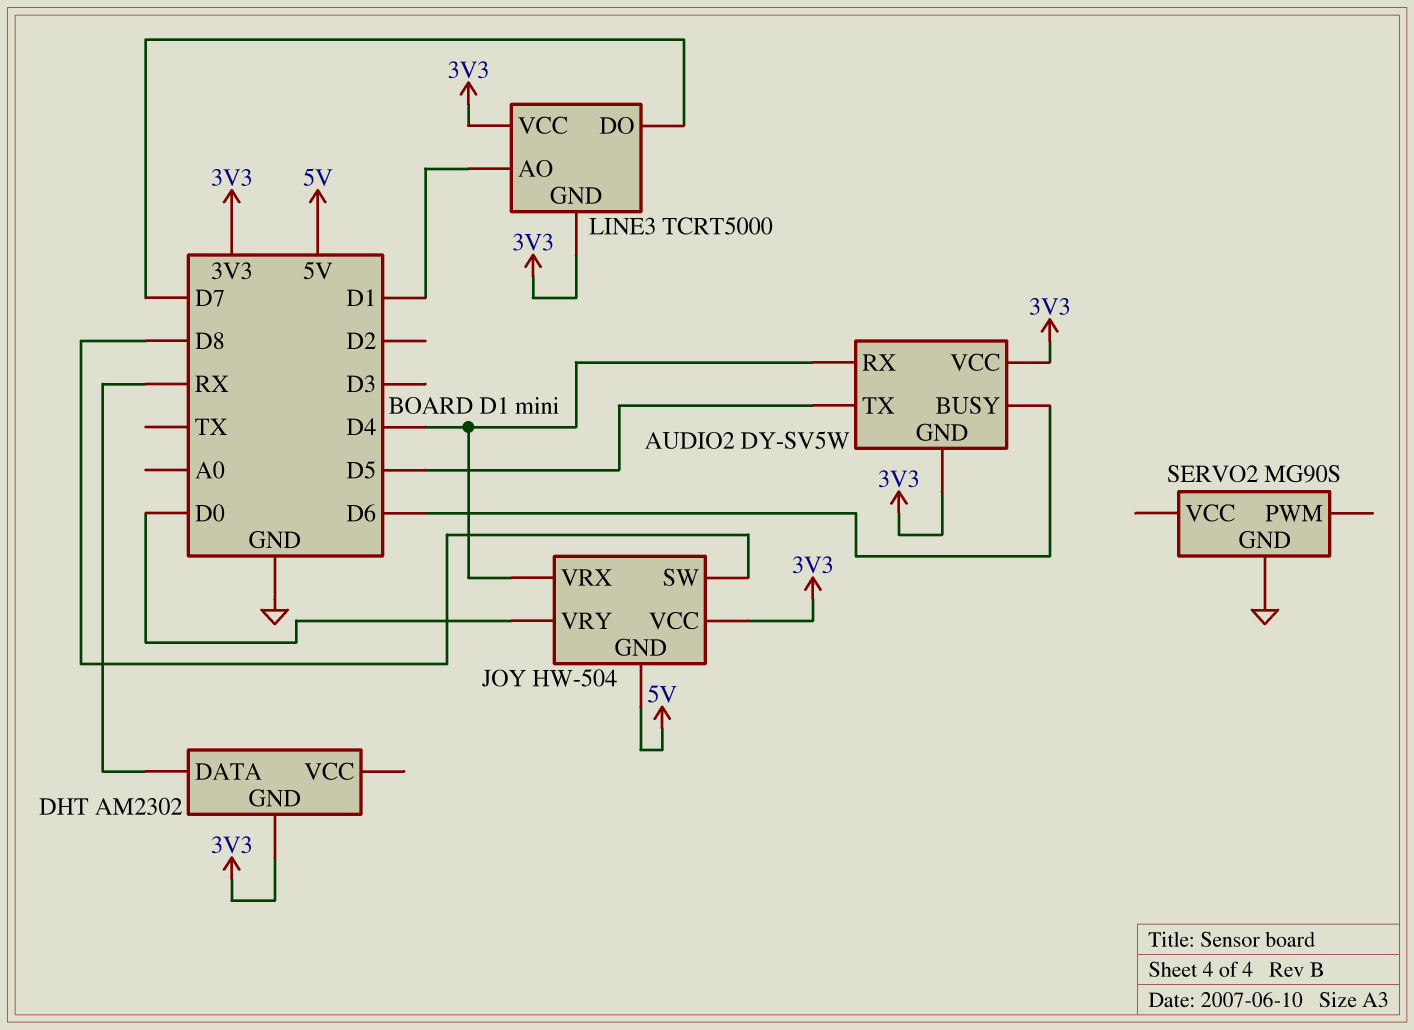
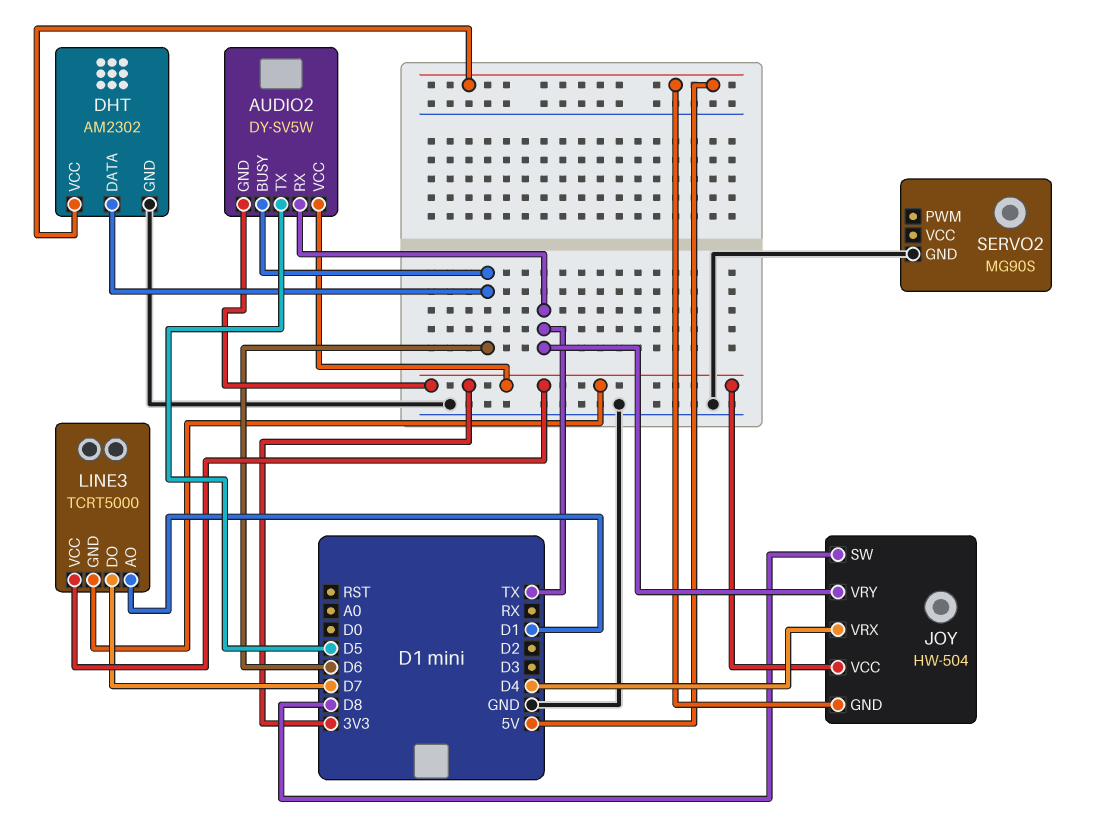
AUDIO2 pin RX: D4 -> TX
DHT pin DATA: RX -> D6
DHT pin GND: 3V3 -> GND
DHT pin VCC: none -> 5V
JOY pin VRY: D0 -> TX

